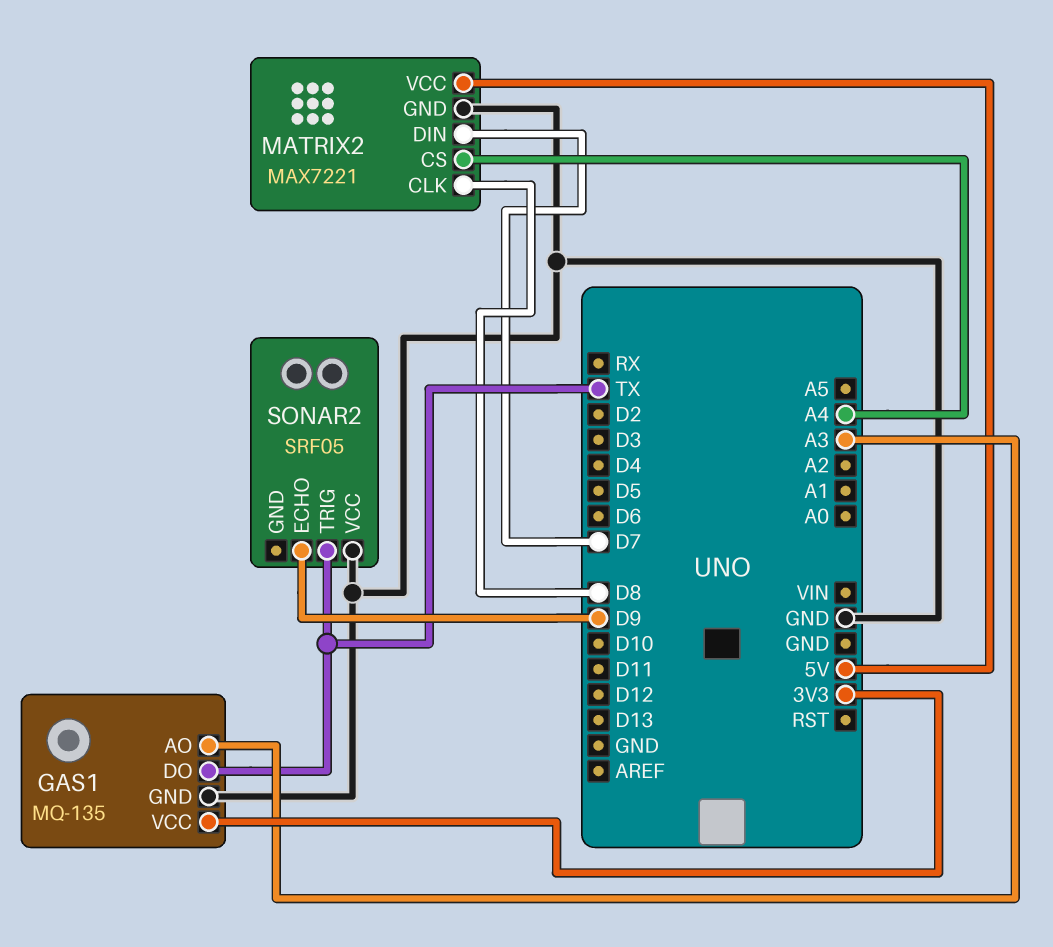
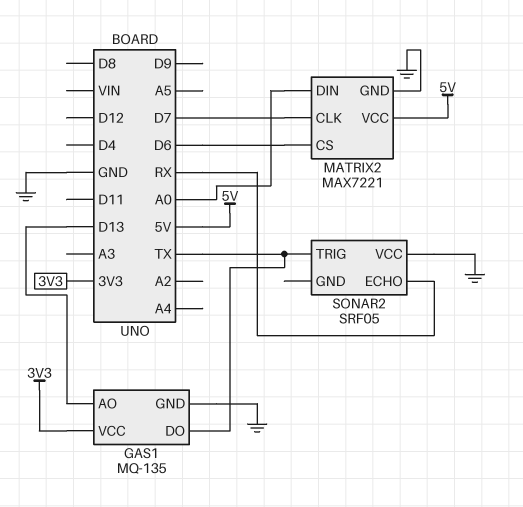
GAS1 pin AO: A3 -> D13
MATRIX2 pin CLK: D8 -> D7
MATRIX2 pin CS: A4 -> D6
MATRIX2 pin DIN: D7 -> A0
SONAR2 pin ECHO: D9 -> RX

